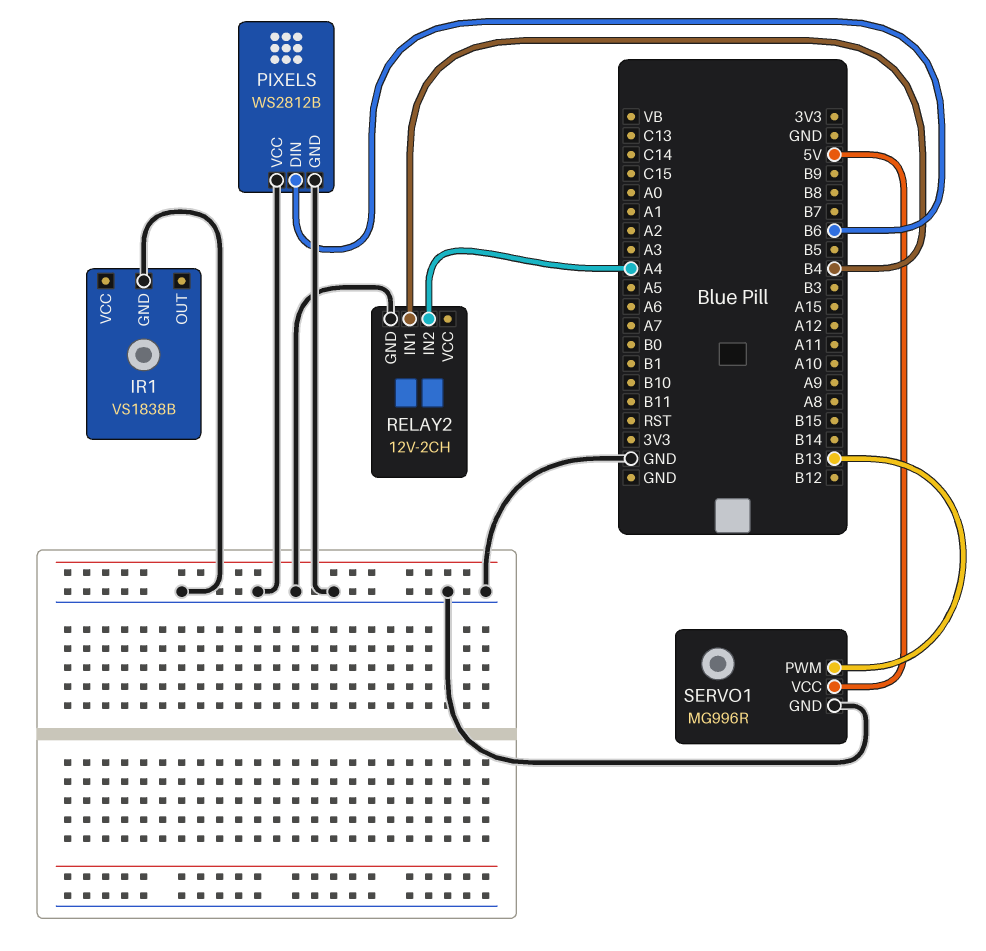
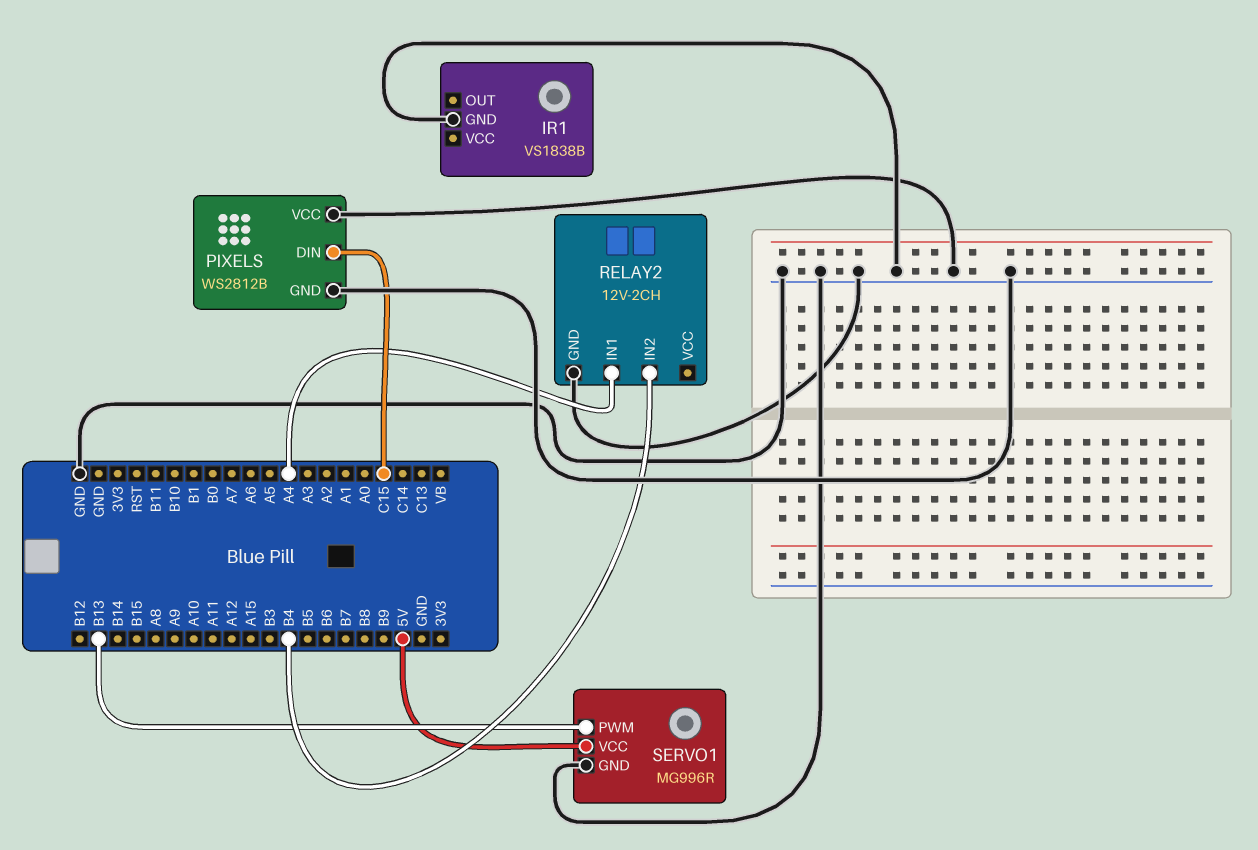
PIXELS pin DIN: B6 -> C15
RELAY2 pin IN1: B4 -> A4
RELAY2 pin IN2: A4 -> B4

